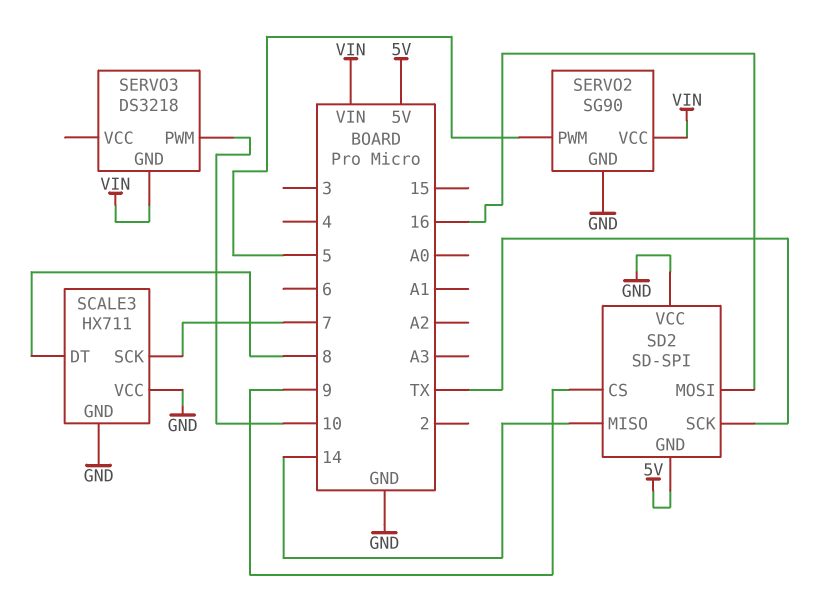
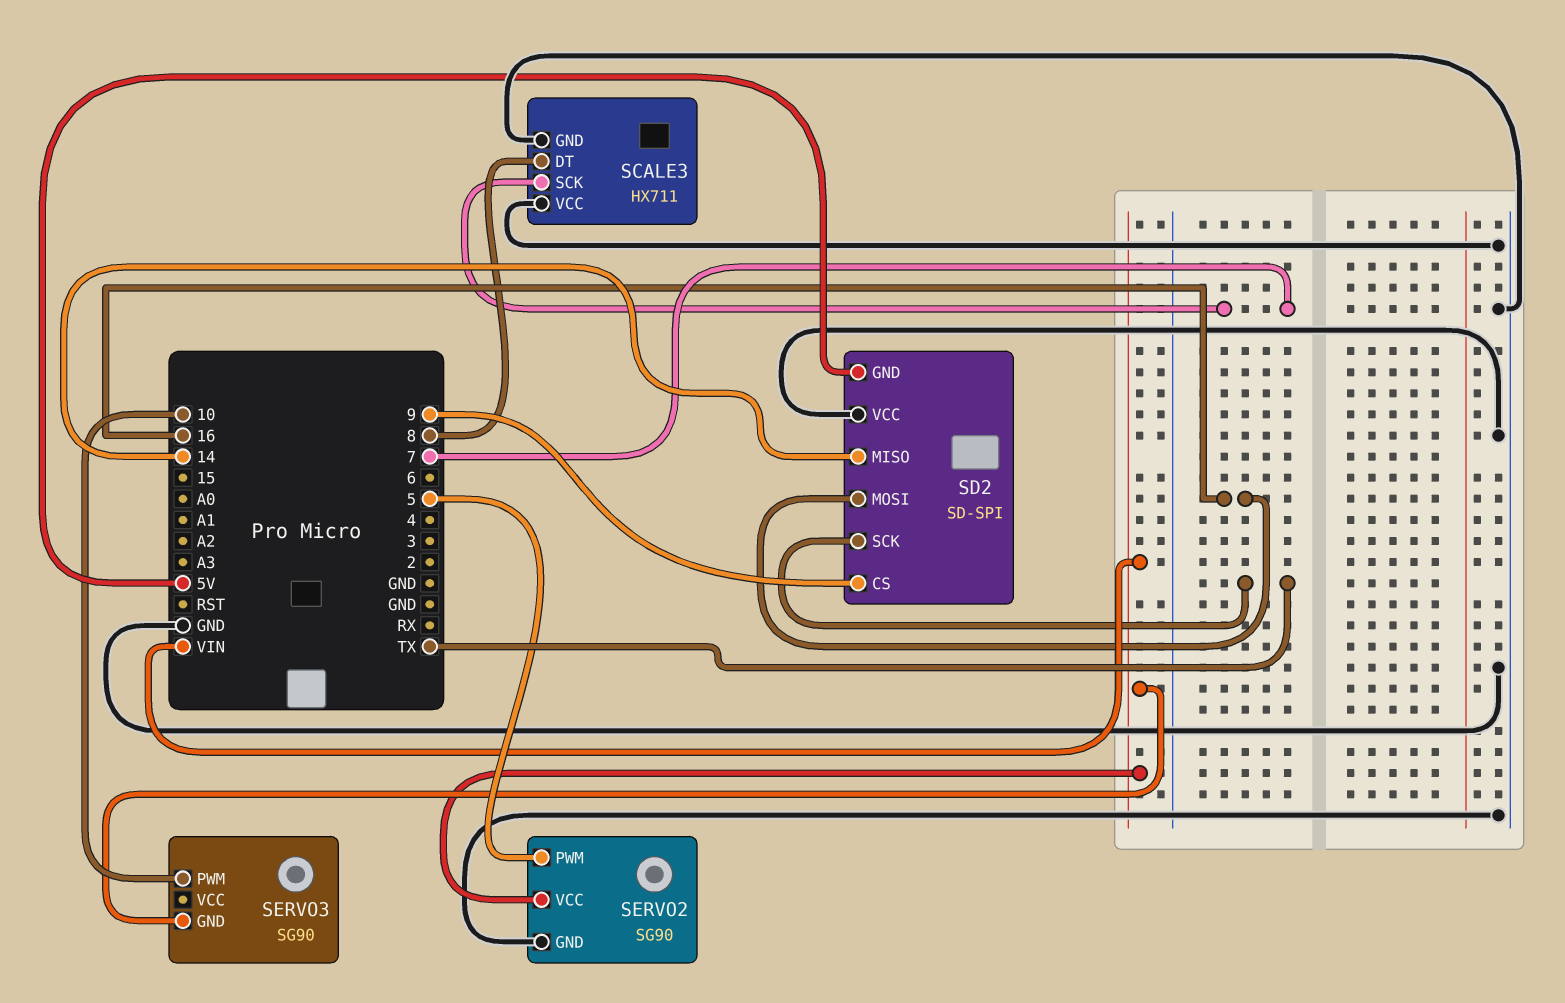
SERVO3: DS3218 -> SG90

